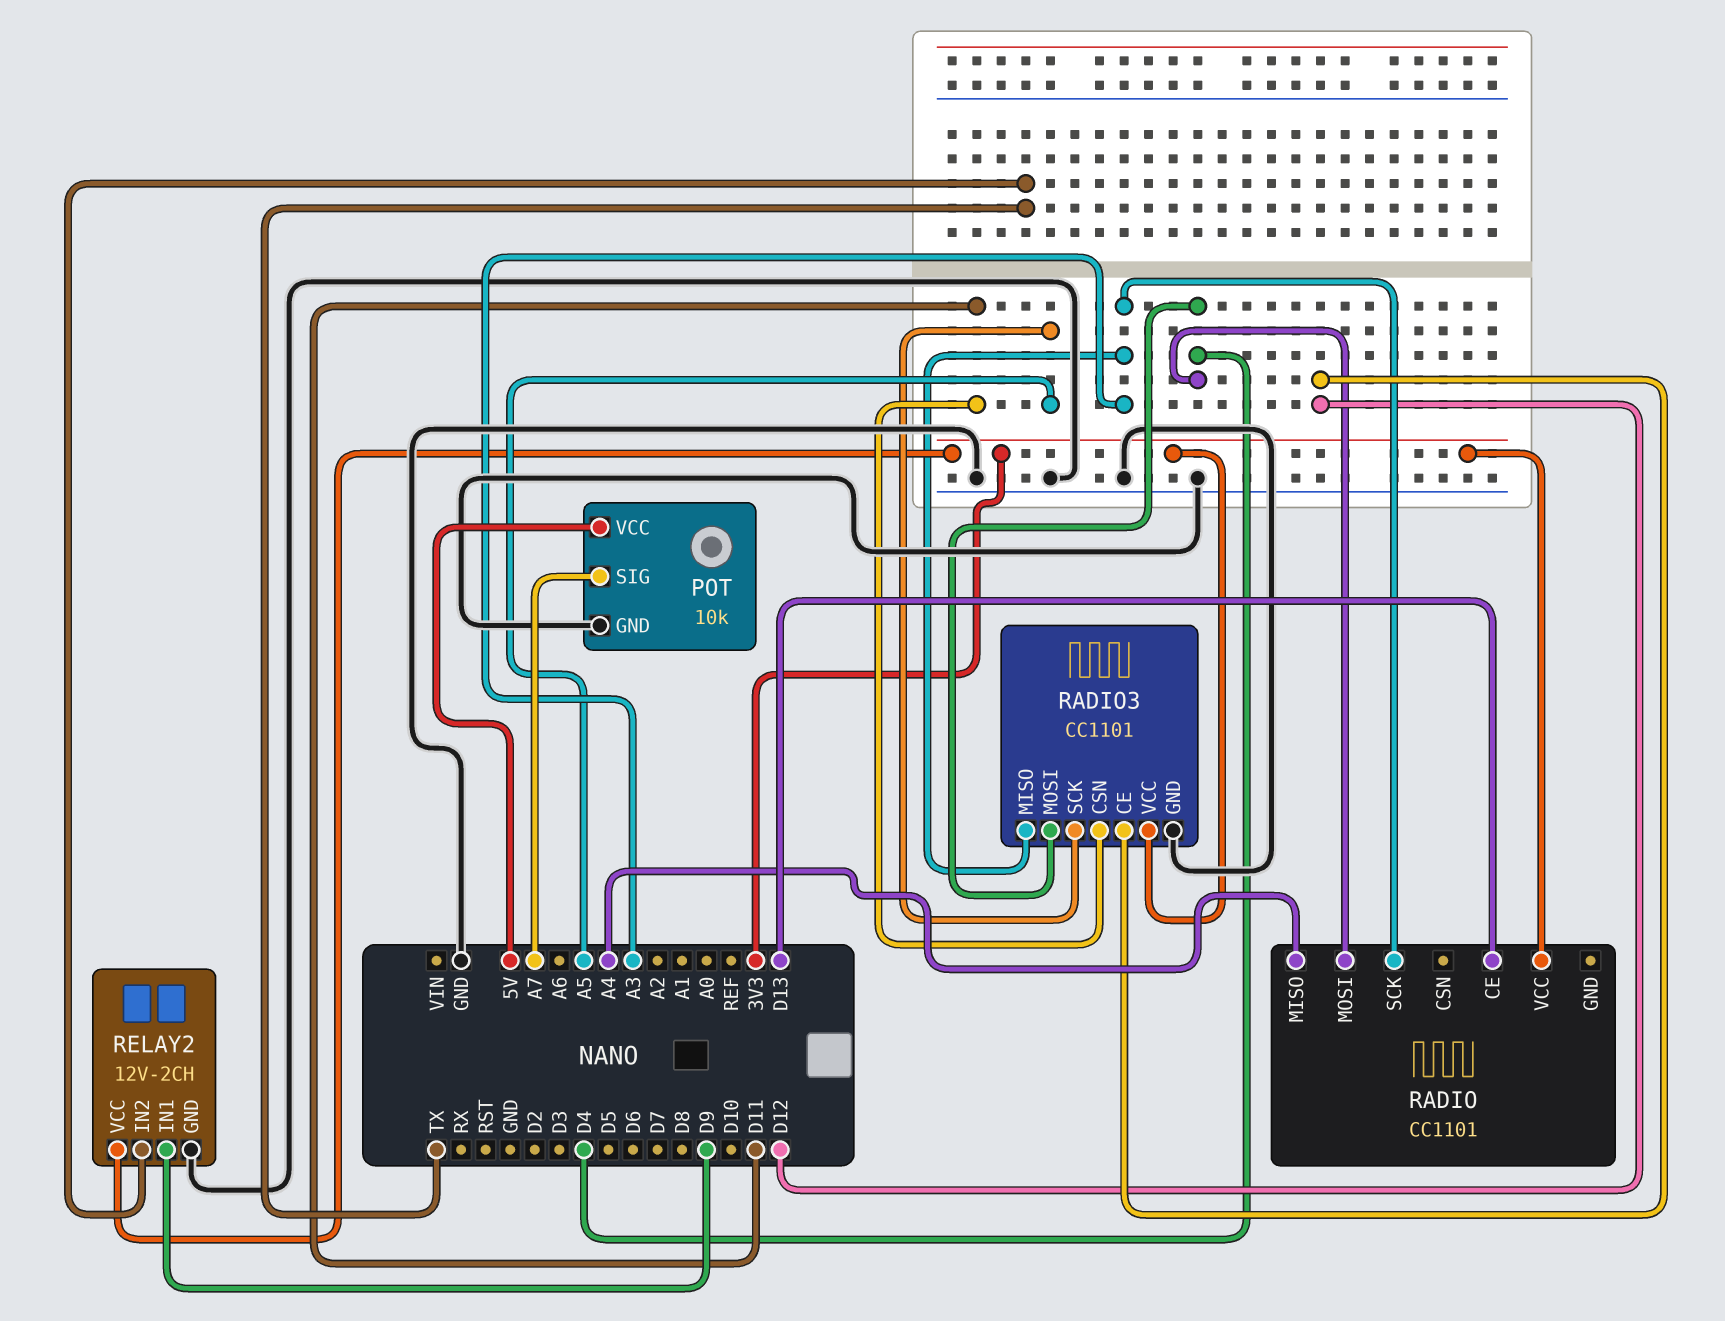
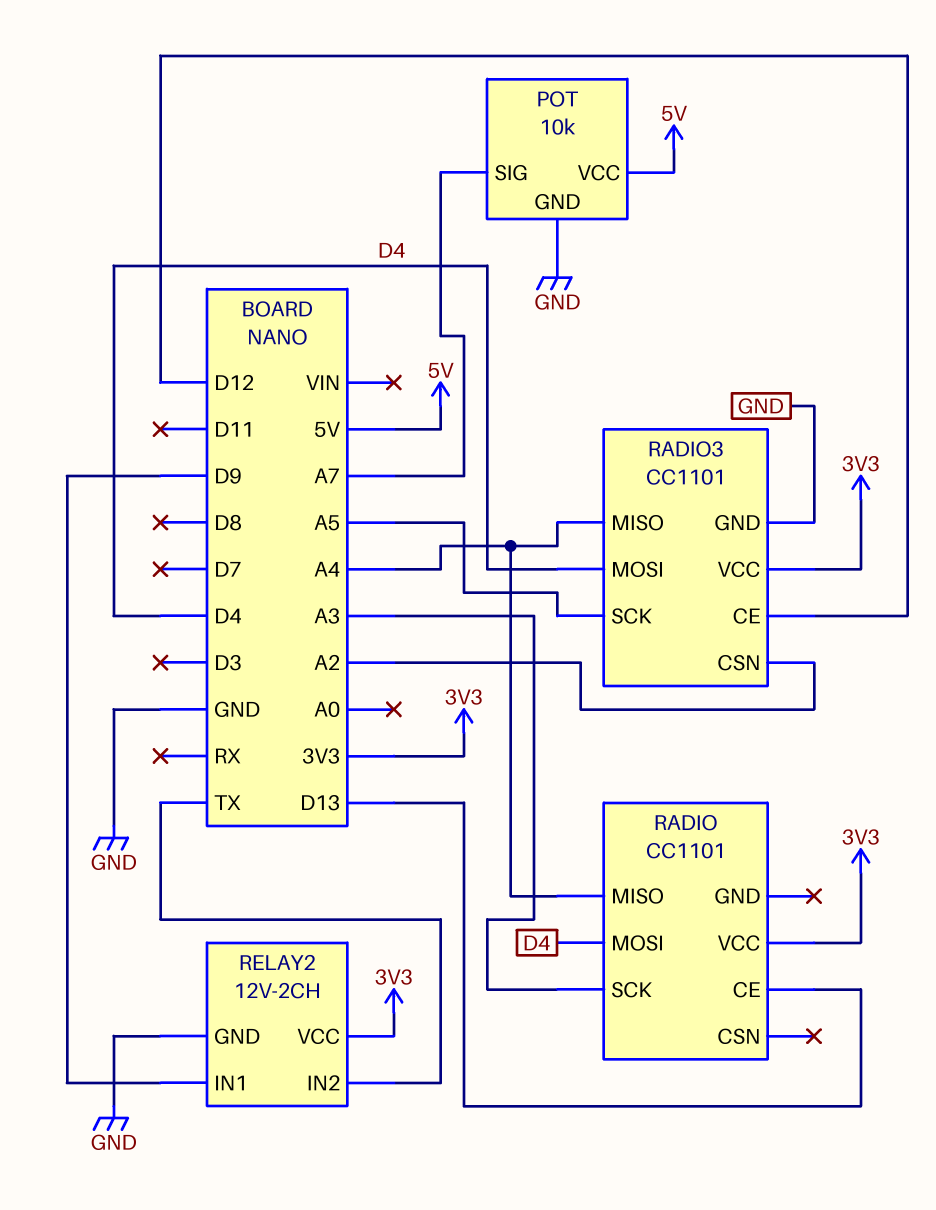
RADIO3 pin CSN: D11 -> A2
RADIO3 pin MISO: A3 -> A4

